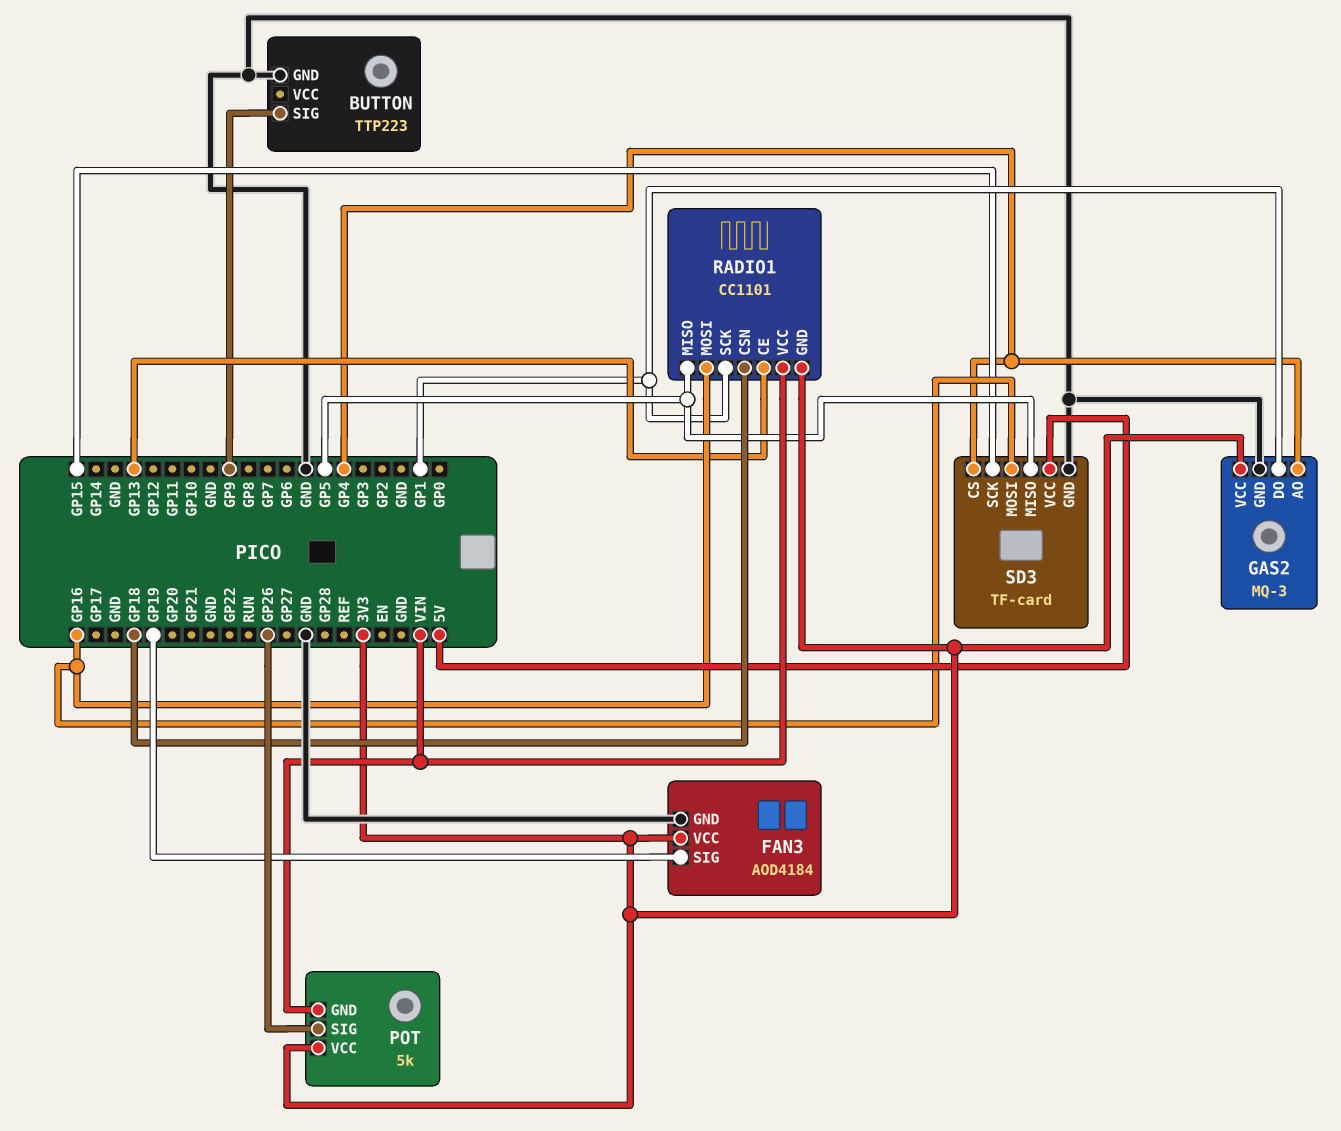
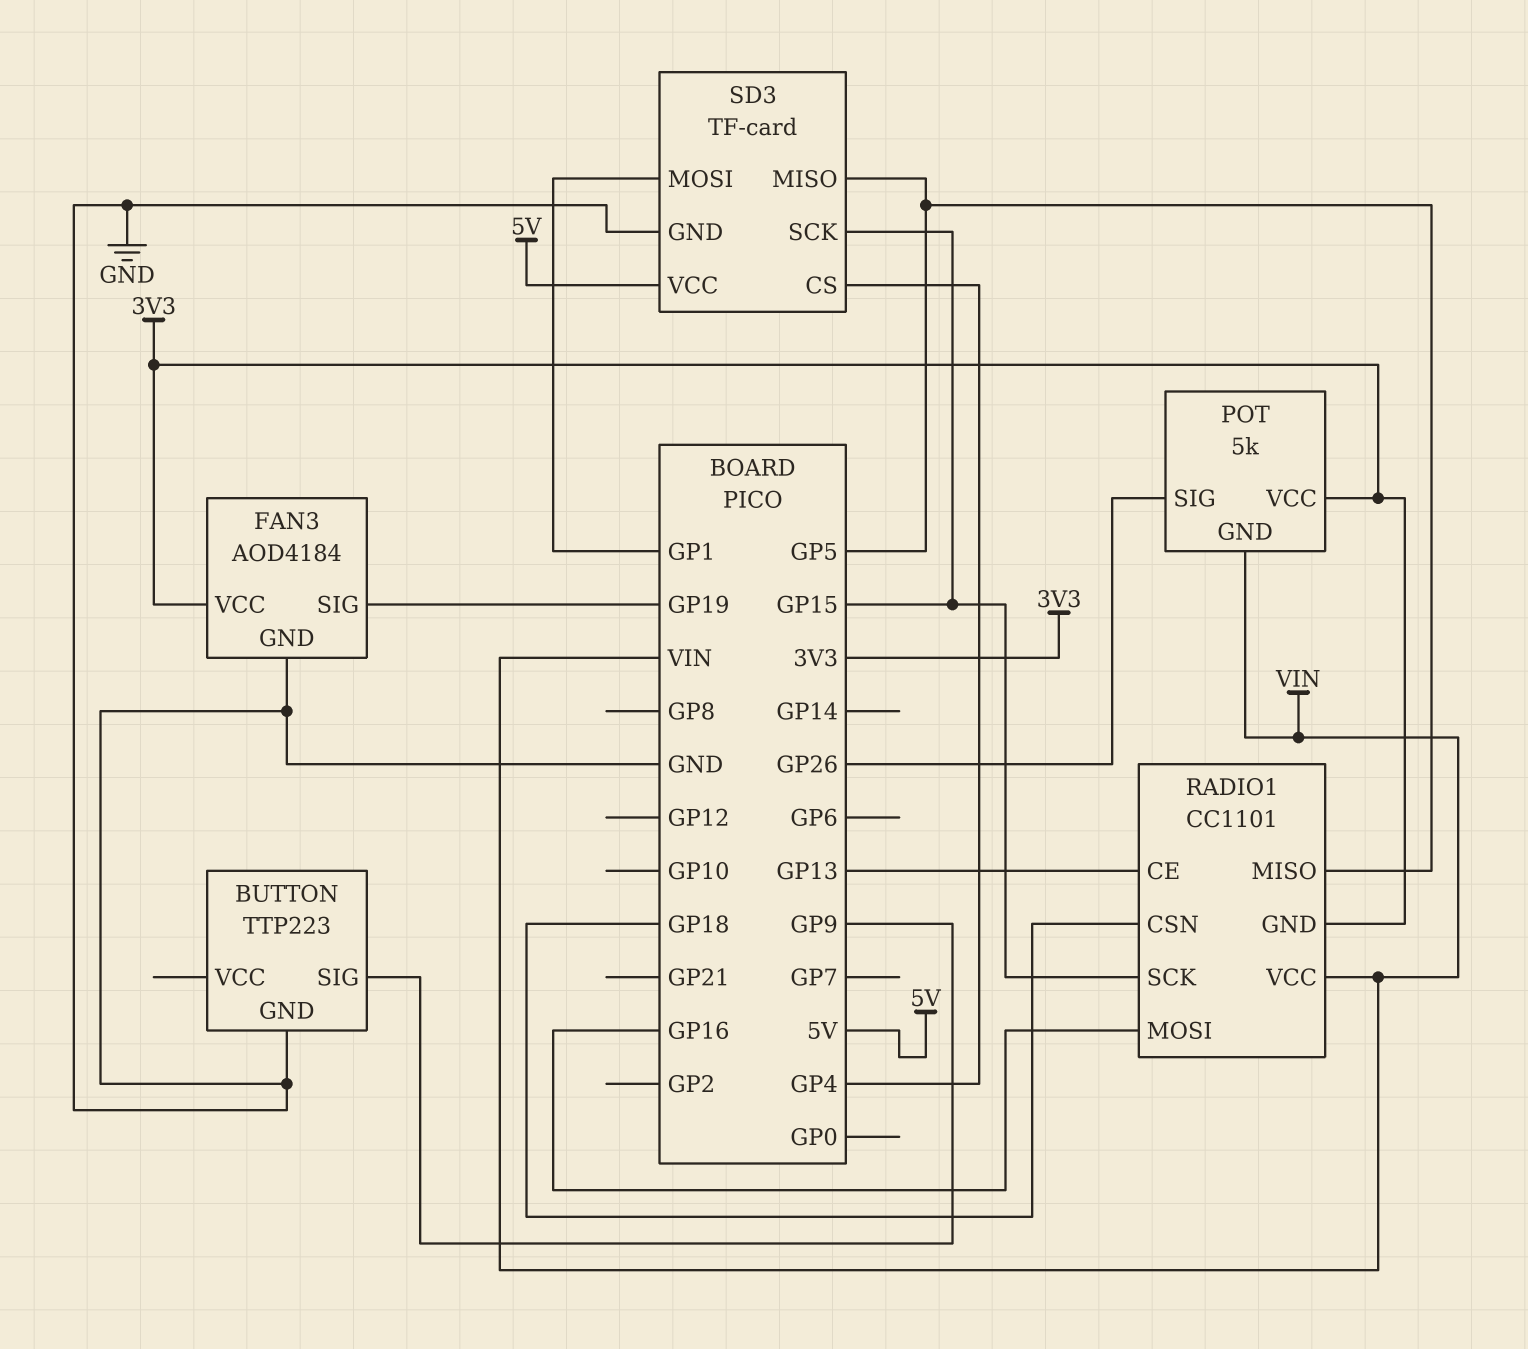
GAS2: MQ-3 -> none
GAS2 pin AO: GP4 -> none
GAS2 pin DO: GP1 -> none
GAS2 pin GND: GND -> none
GAS2 pin VCC: 3V3 -> none
RADIO1 pin SCK: GP1 -> GP15
SD3 pin MOSI: GP16 -> GP1

